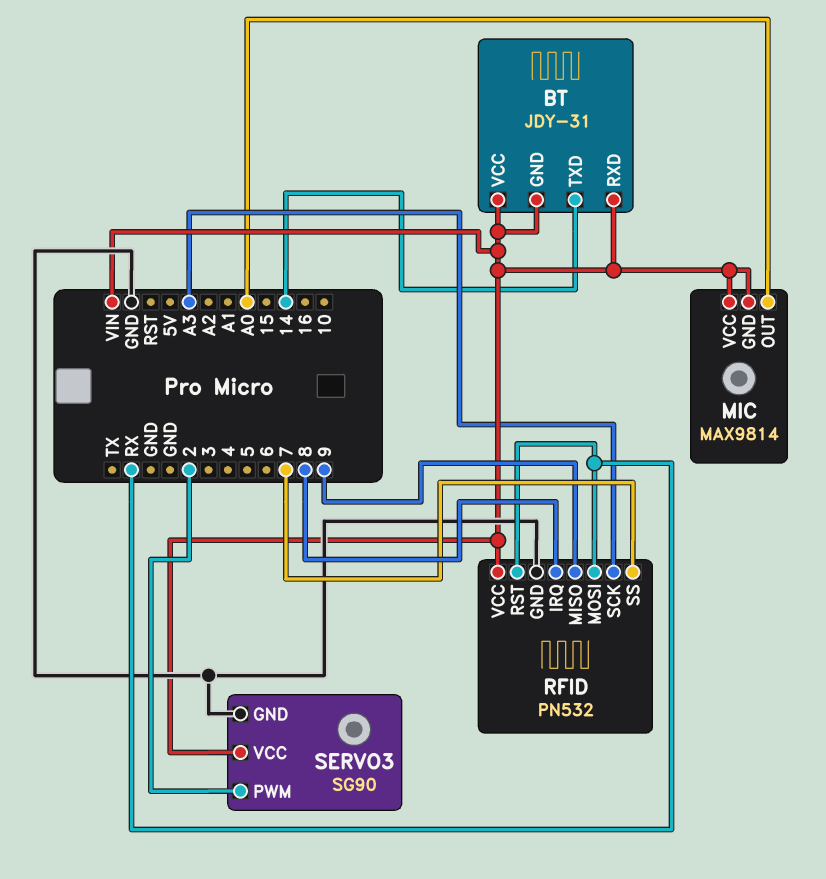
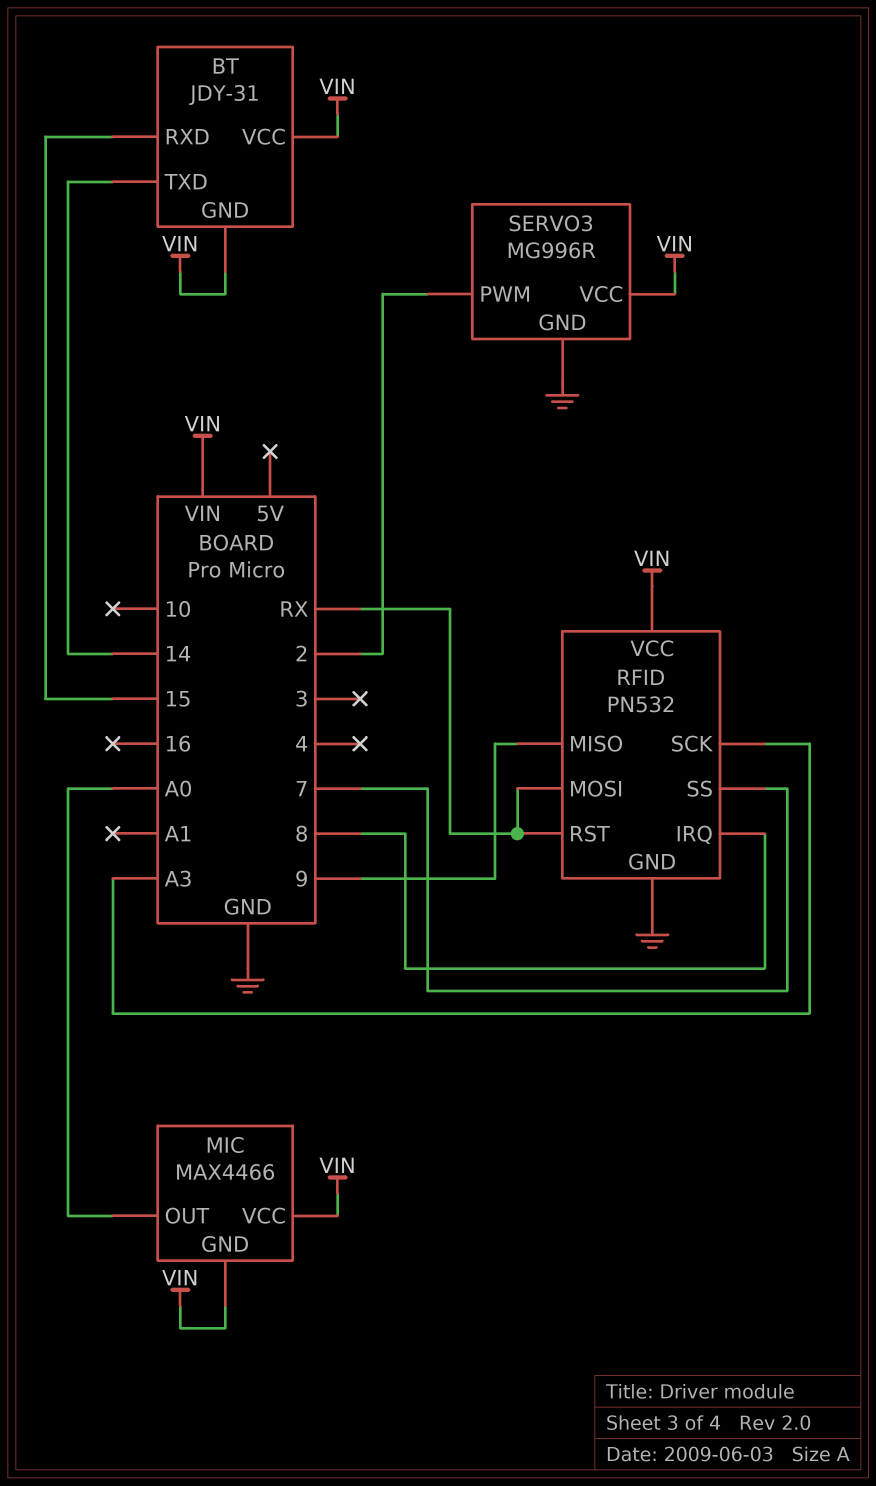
BT pin RXD: VIN -> 15
MIC: MAX9814 -> MAX4466
SERVO3: SG90 -> MG996R

